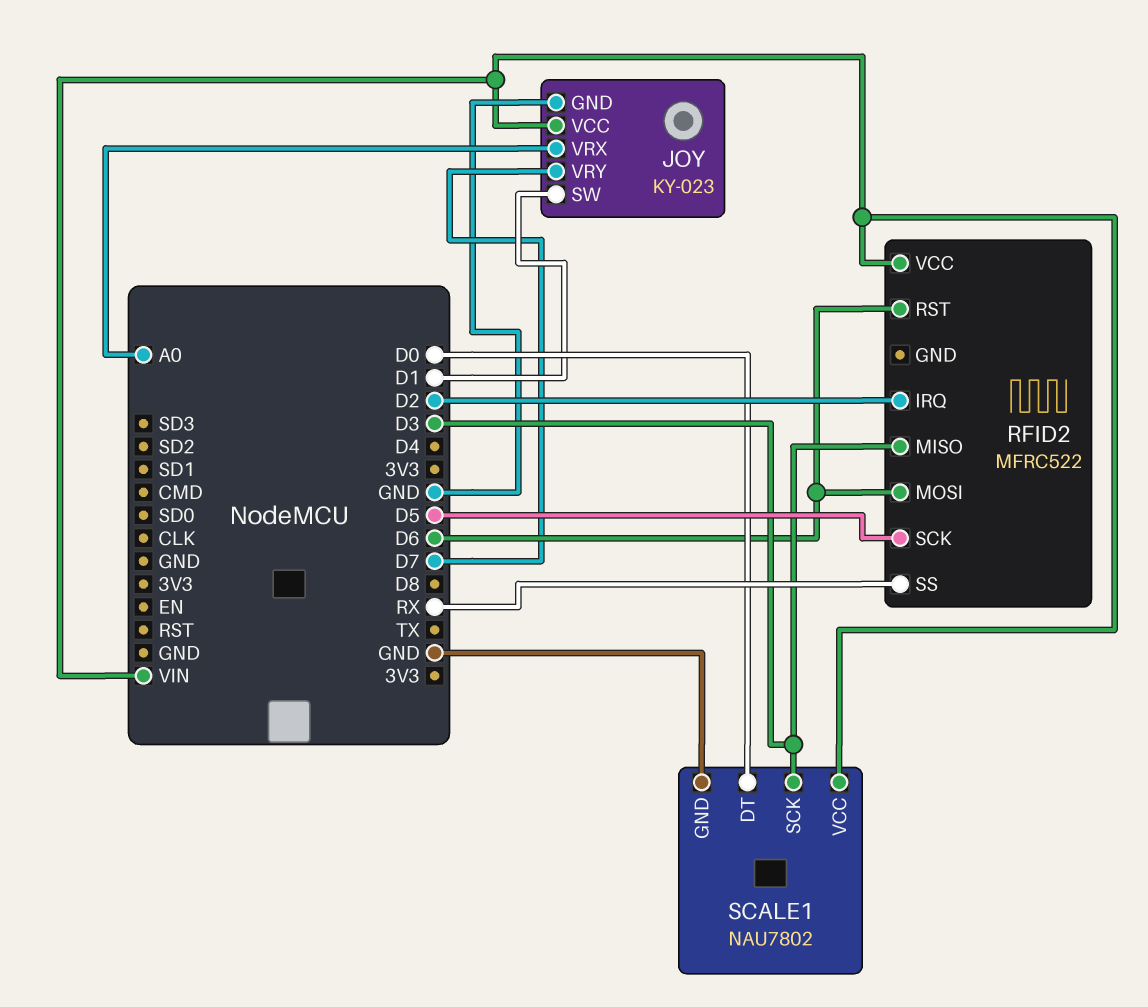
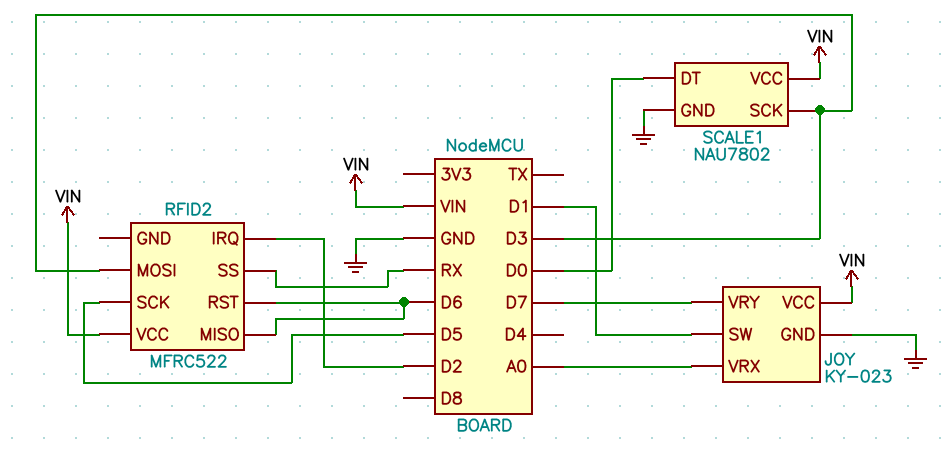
RFID2 pin MISO: D3 -> D6
RFID2 pin MOSI: D6 -> D3

